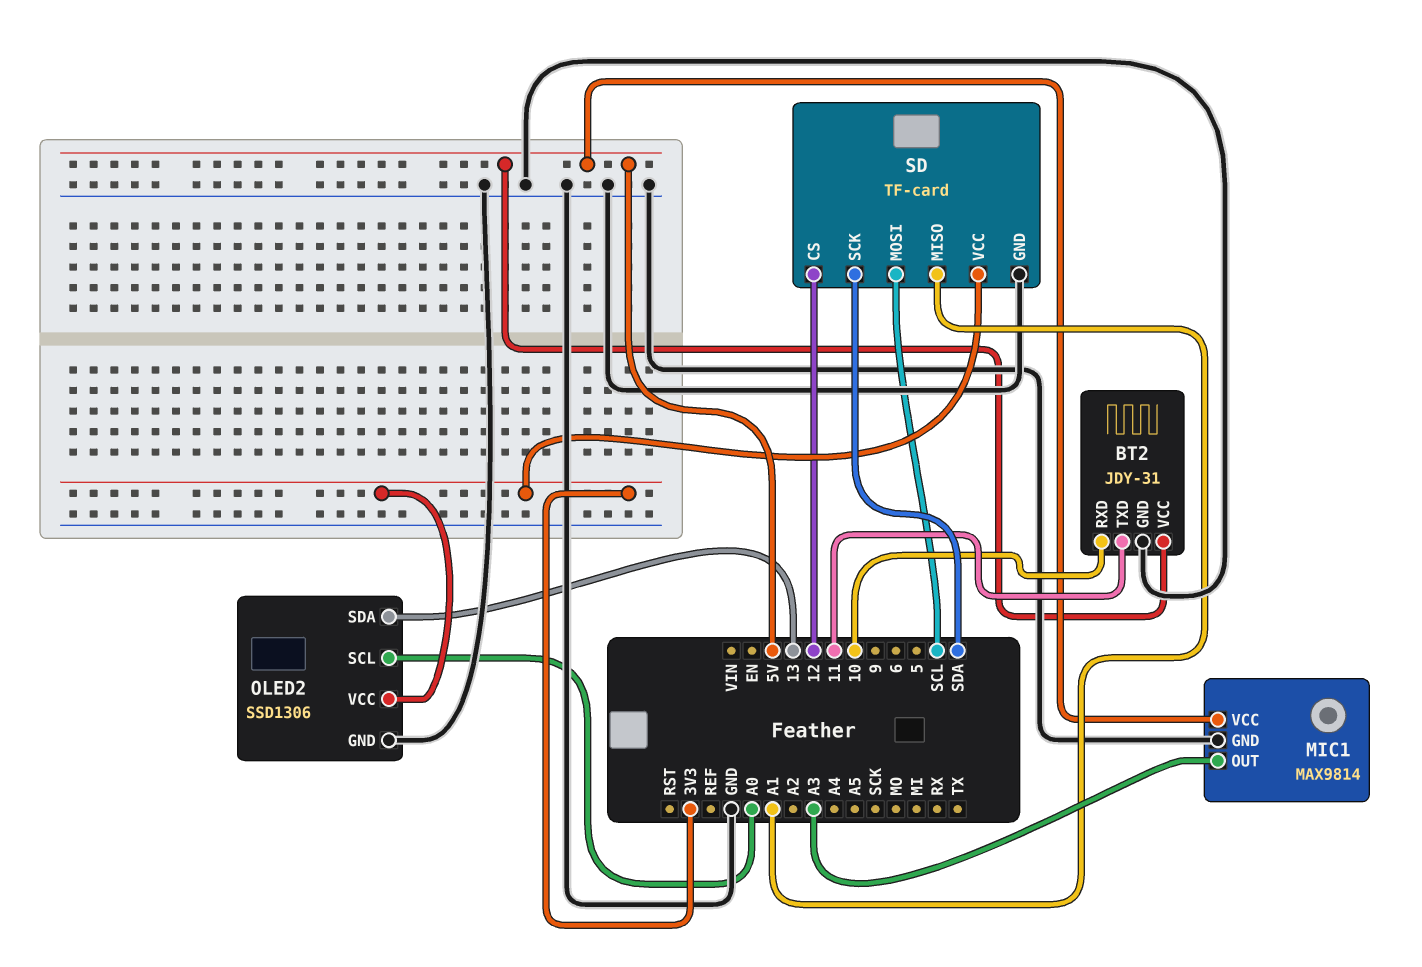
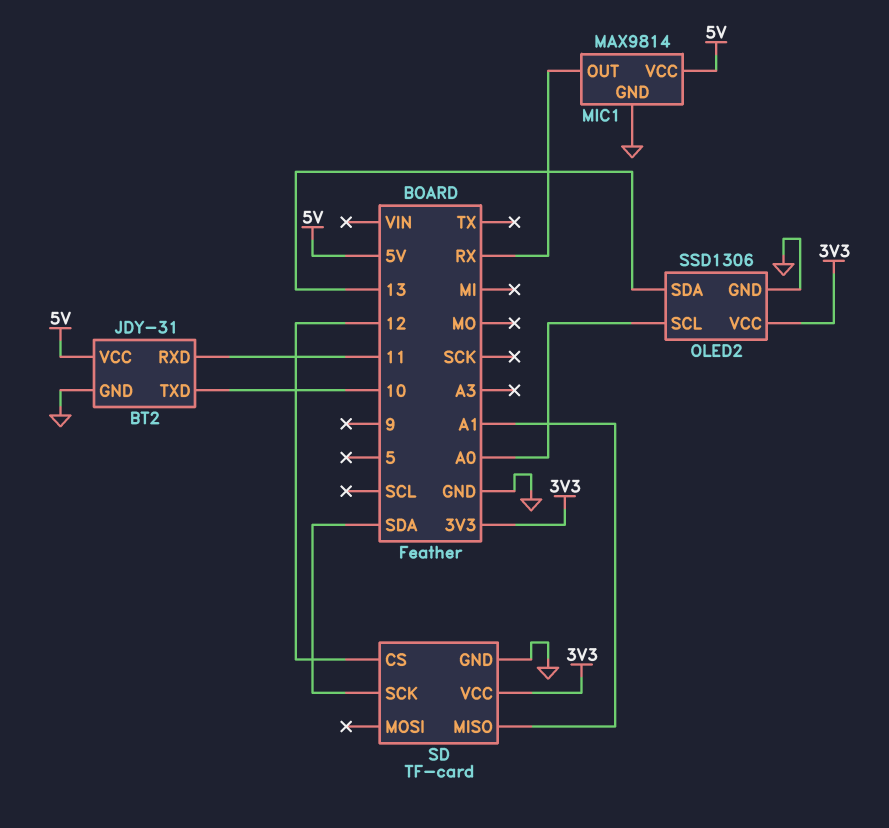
BT2 pin RXD: 10 -> 11
BT2 pin TXD: 11 -> 10
MIC1 pin OUT: A3 -> RX
SD pin MOSI: SCL -> none

